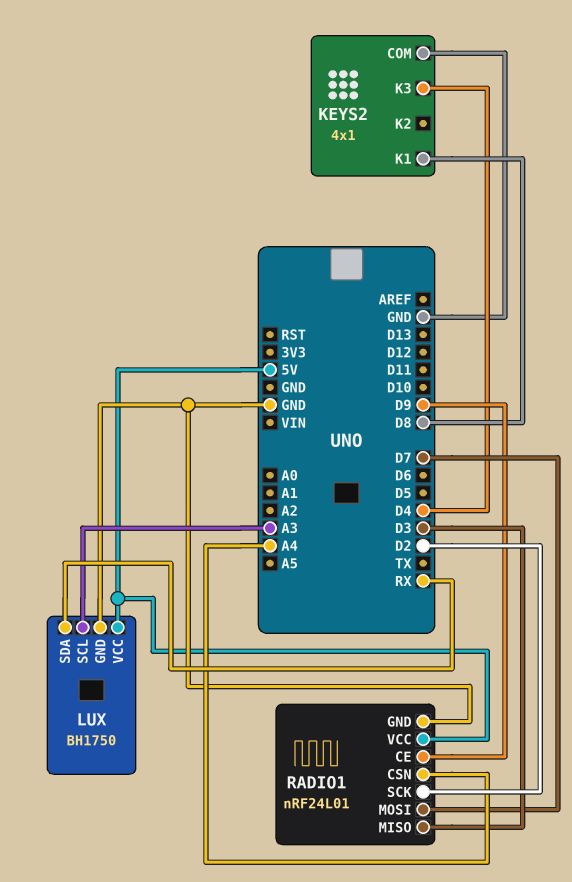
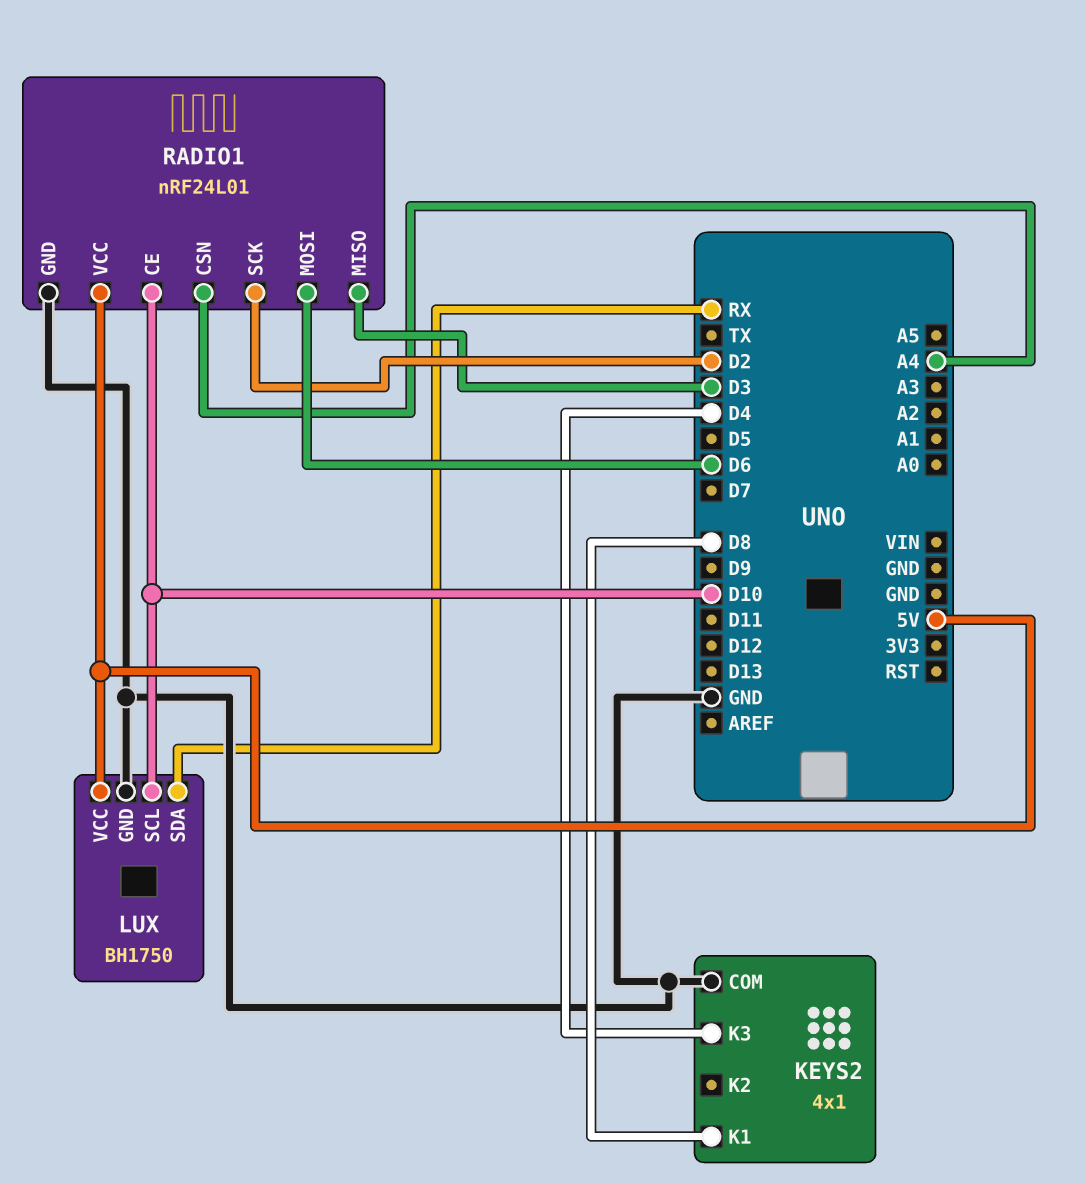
LUX pin SCL: A3 -> D10
RADIO1 pin CE: D9 -> D10
RADIO1 pin MOSI: D7 -> D6

